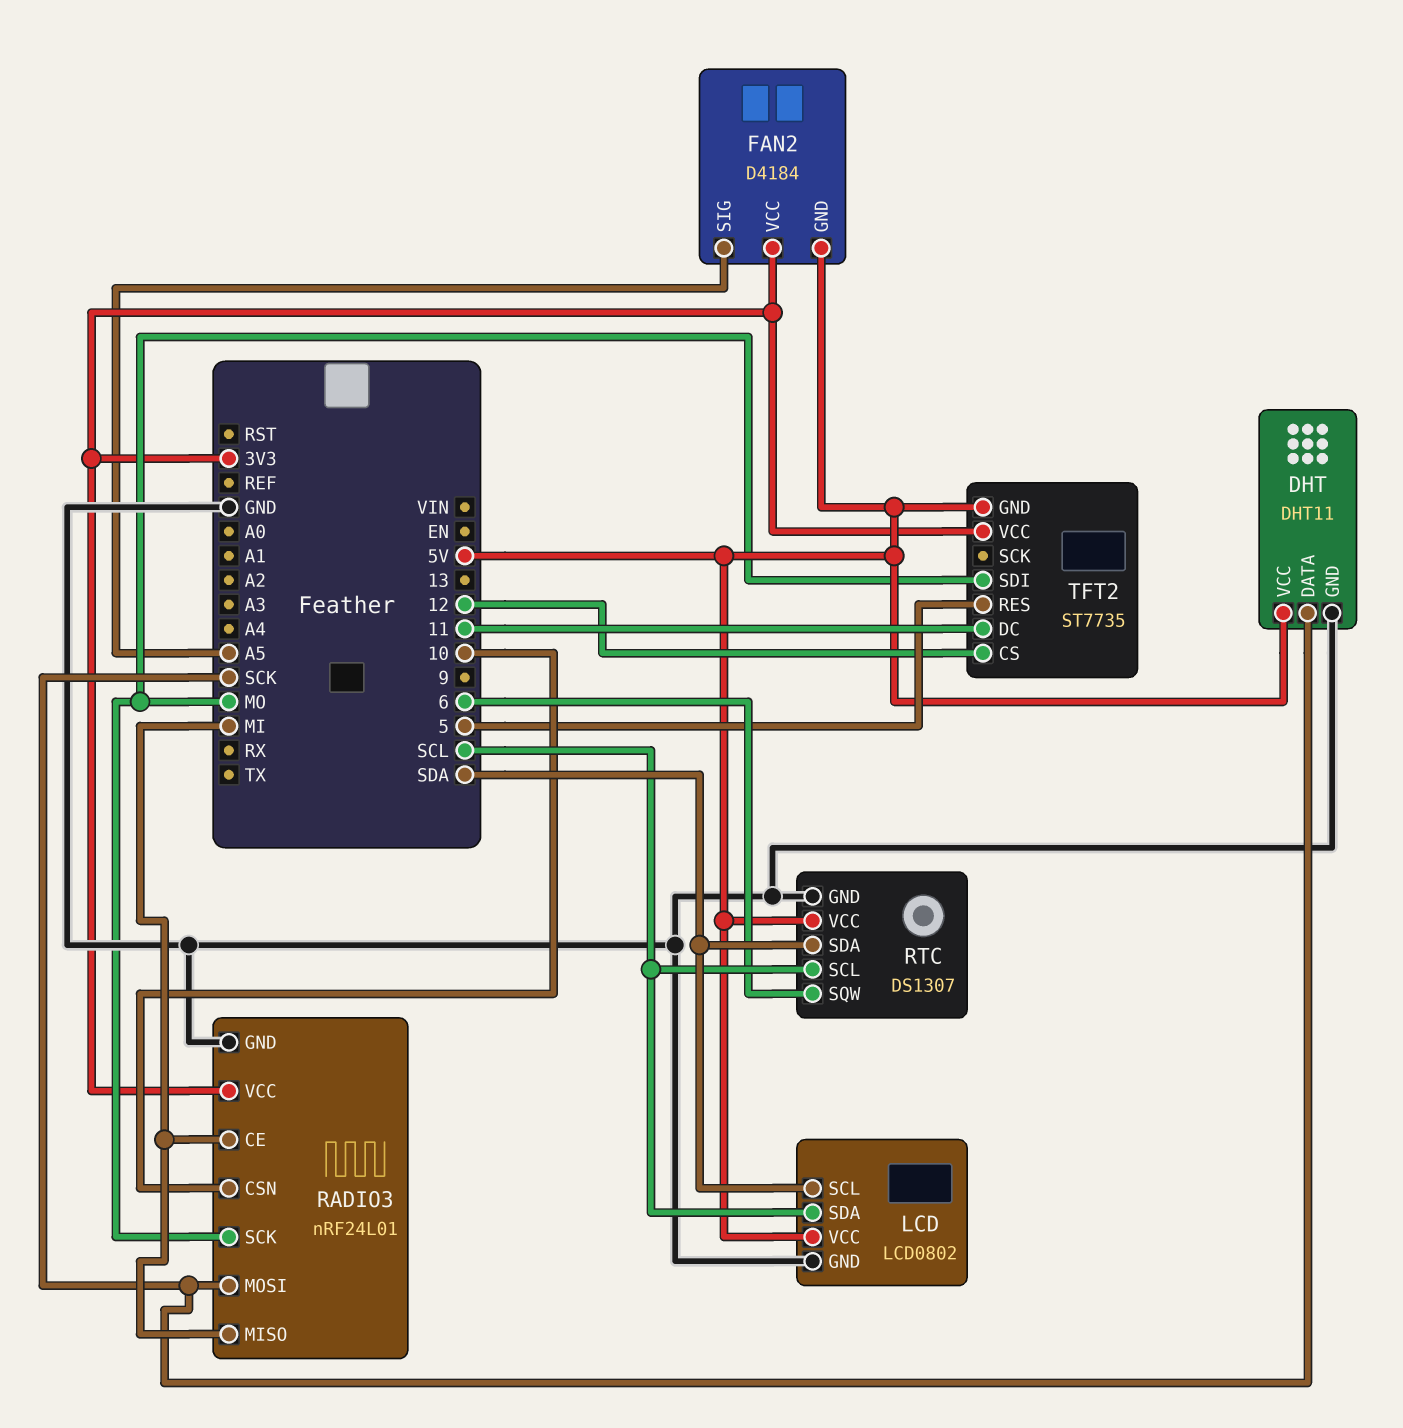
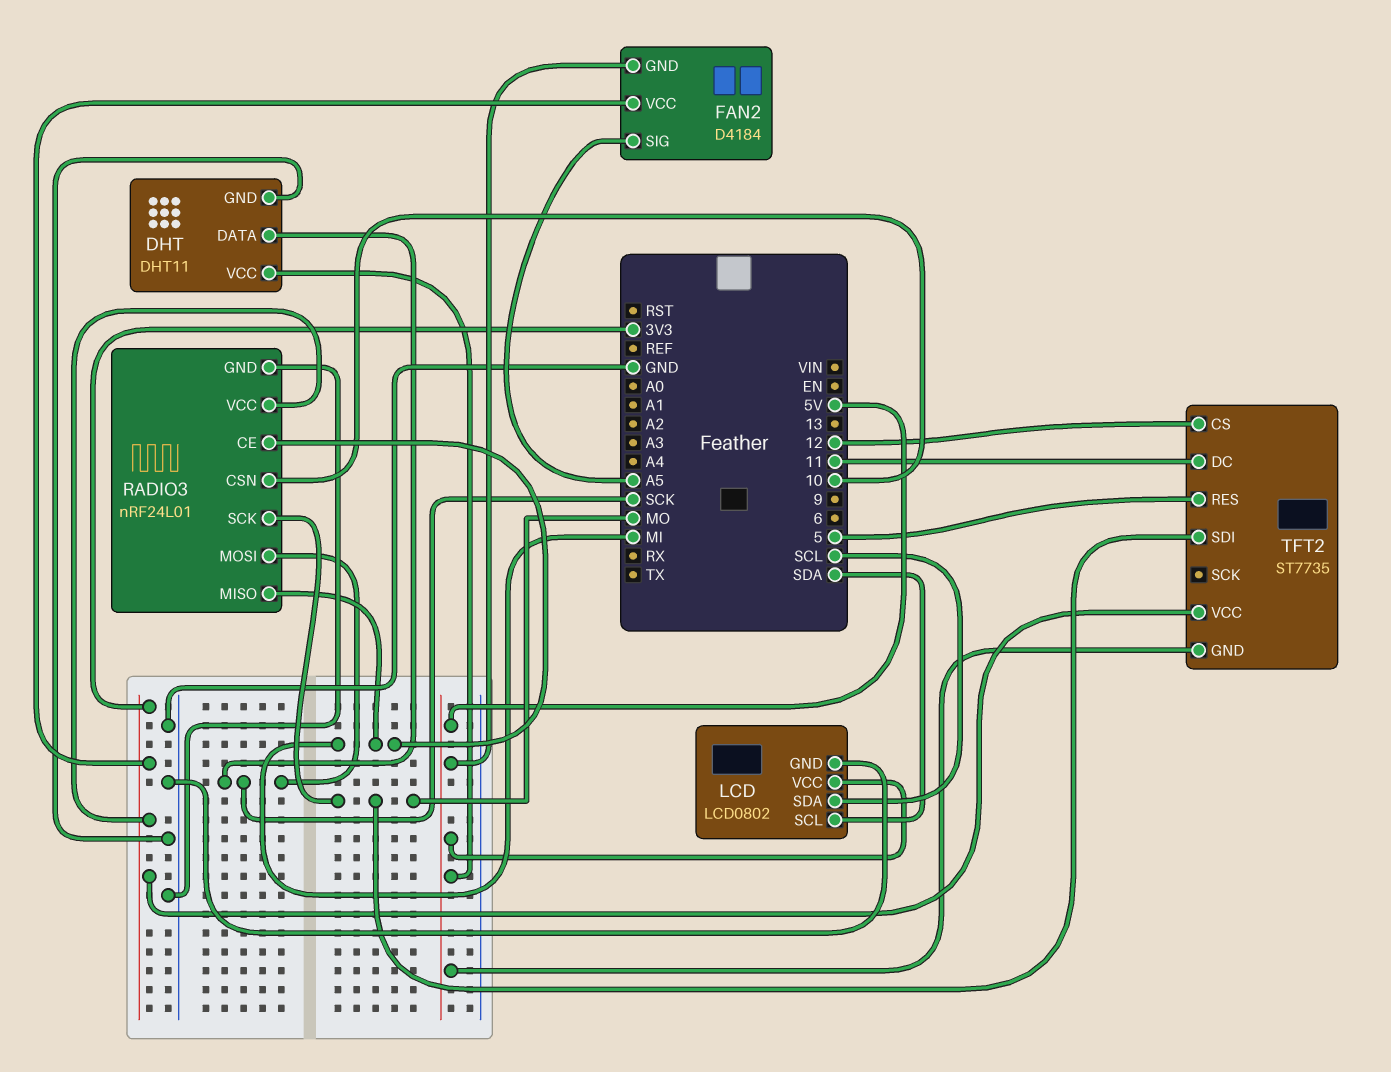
RTC: DS1307 -> none
RTC pin GND: GND -> none
RTC pin SCL: SCL -> none
RTC pin SDA: SDA -> none
RTC pin SQW: 6 -> none
RTC pin VCC: 5V -> none

